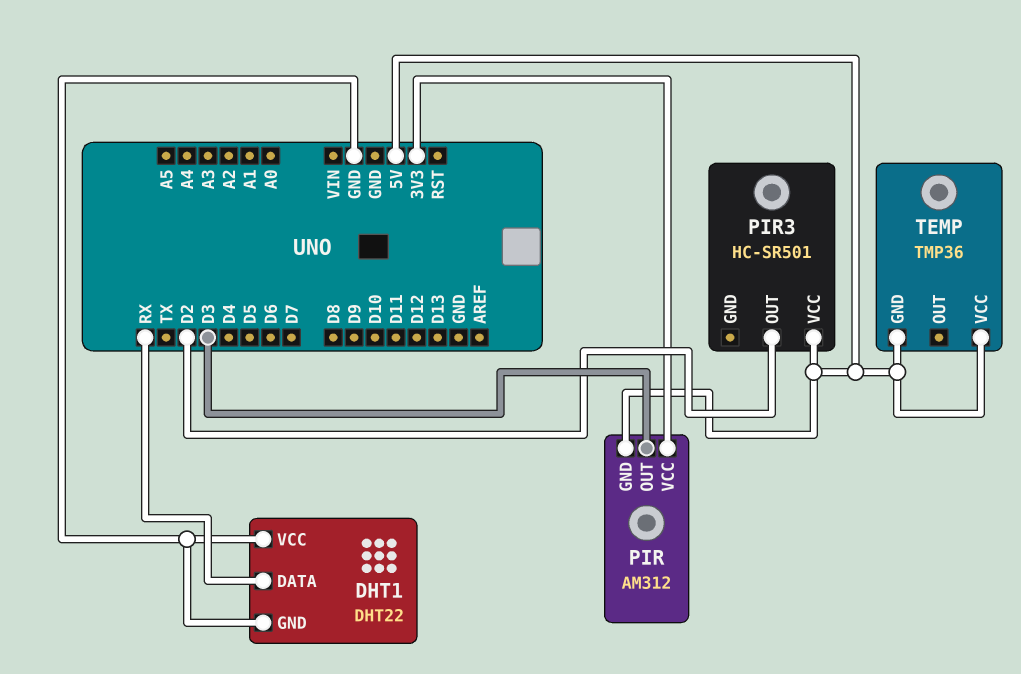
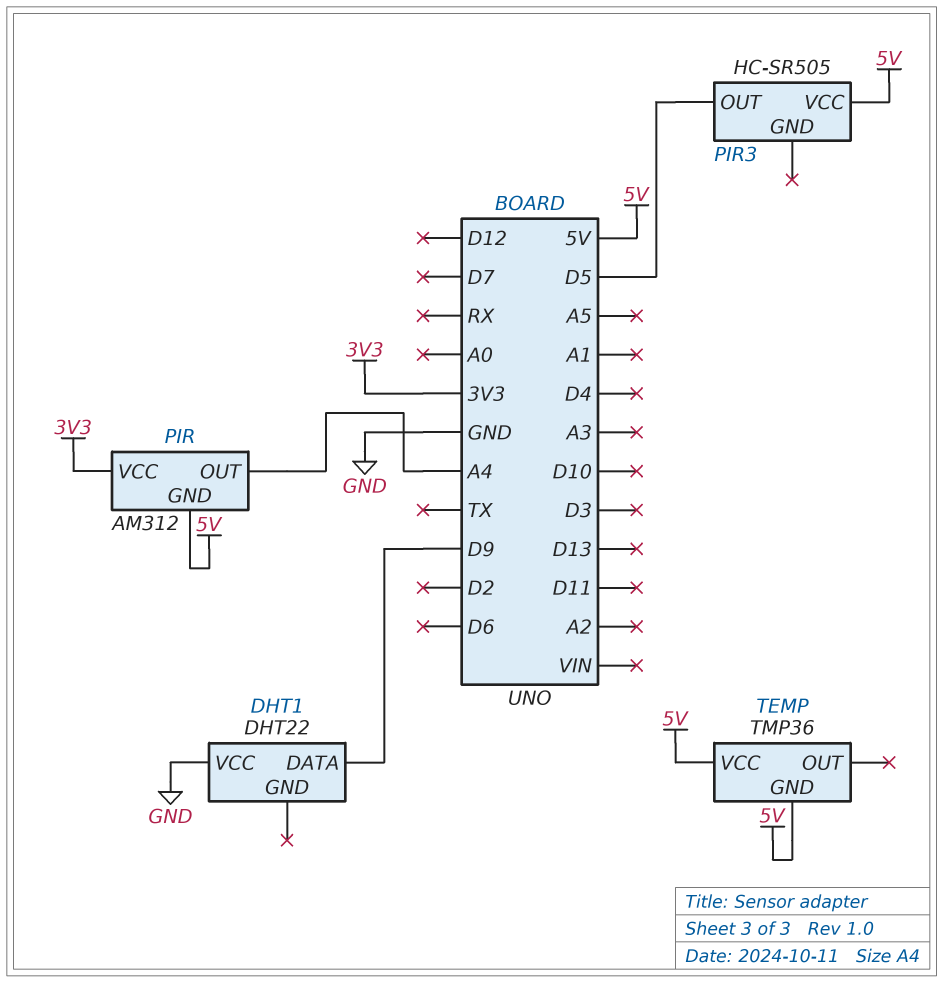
DHT1 pin DATA: RX -> D9
DHT1 pin GND: GND -> none
PIR pin OUT: D3 -> A4
PIR3: HC-SR501 -> HC-SR505
PIR3 pin OUT: D2 -> D5

